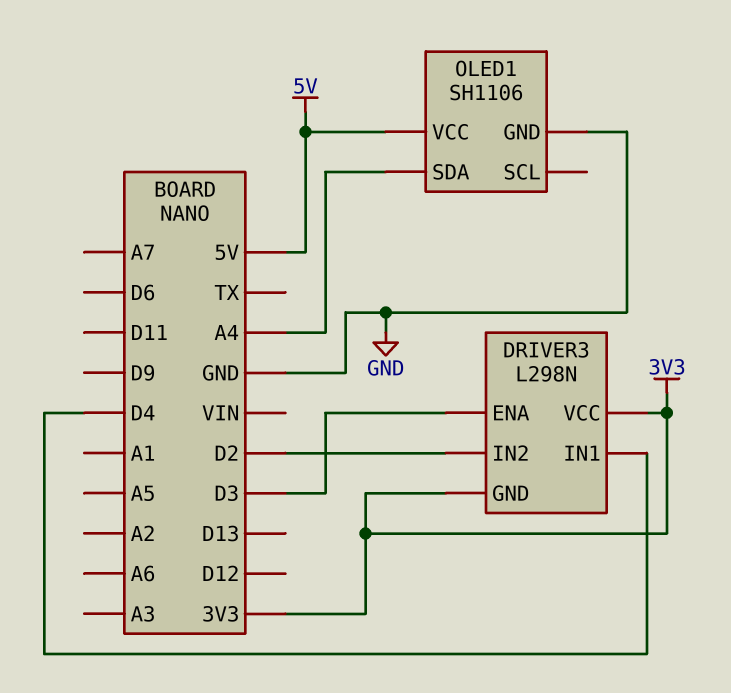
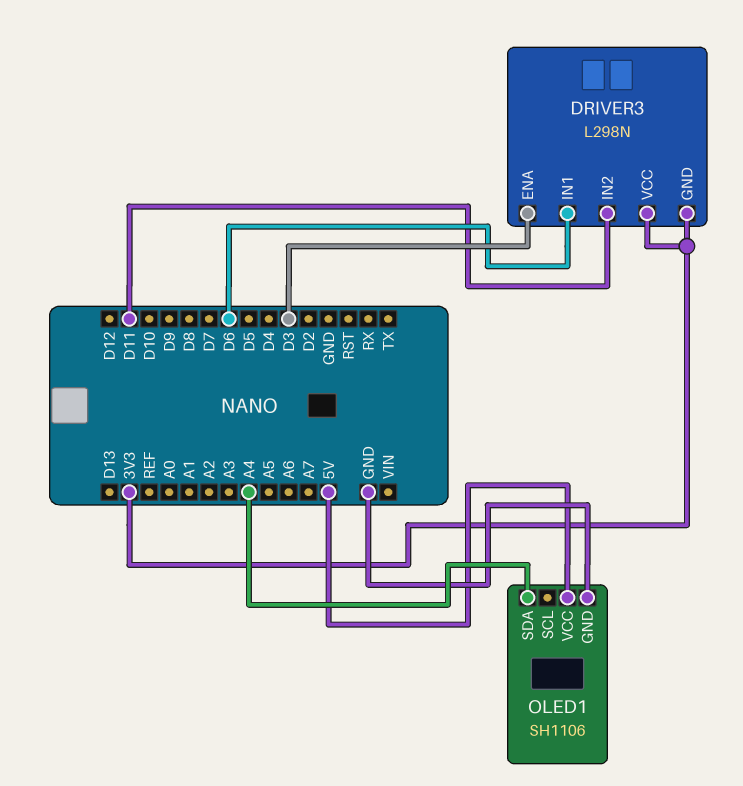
DRIVER3 pin IN1: D4 -> D6
DRIVER3 pin IN2: D2 -> D11

